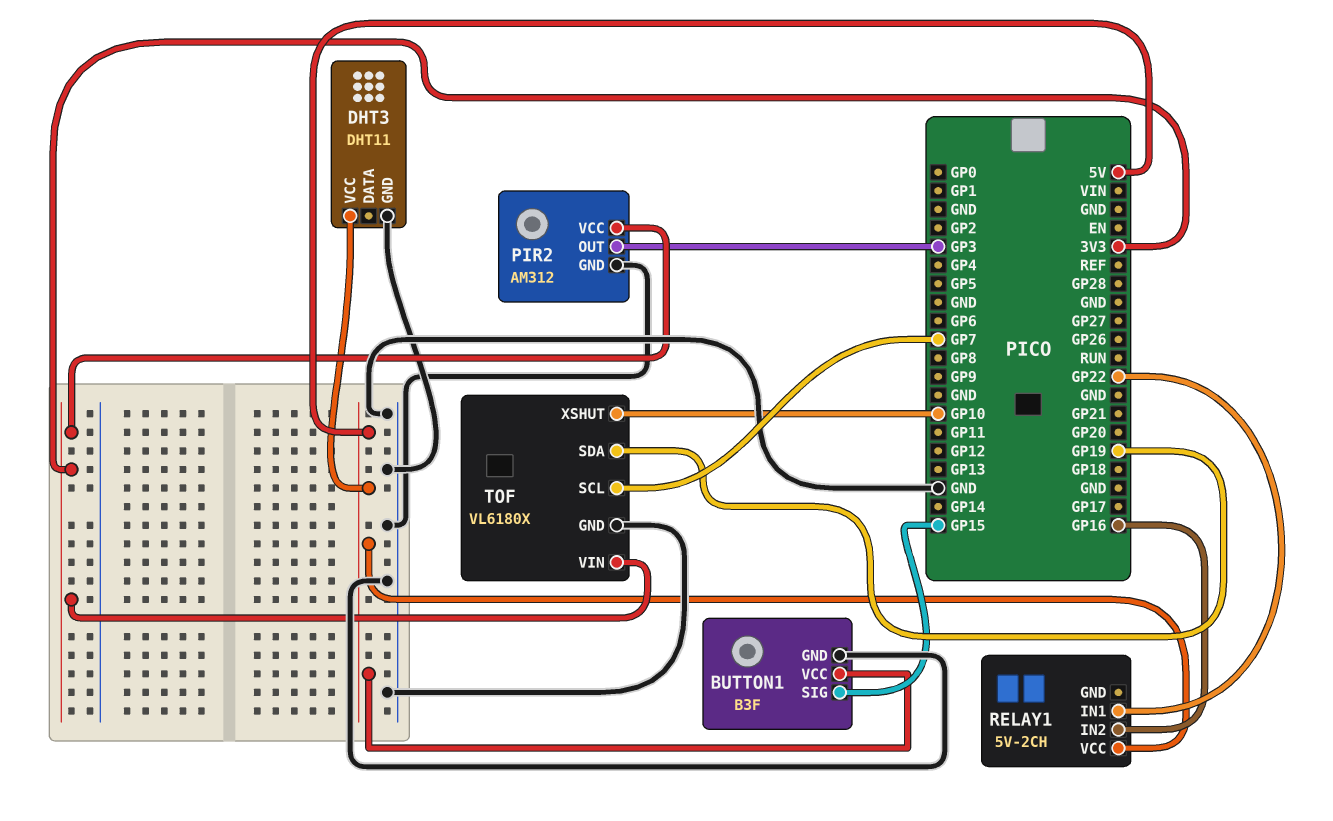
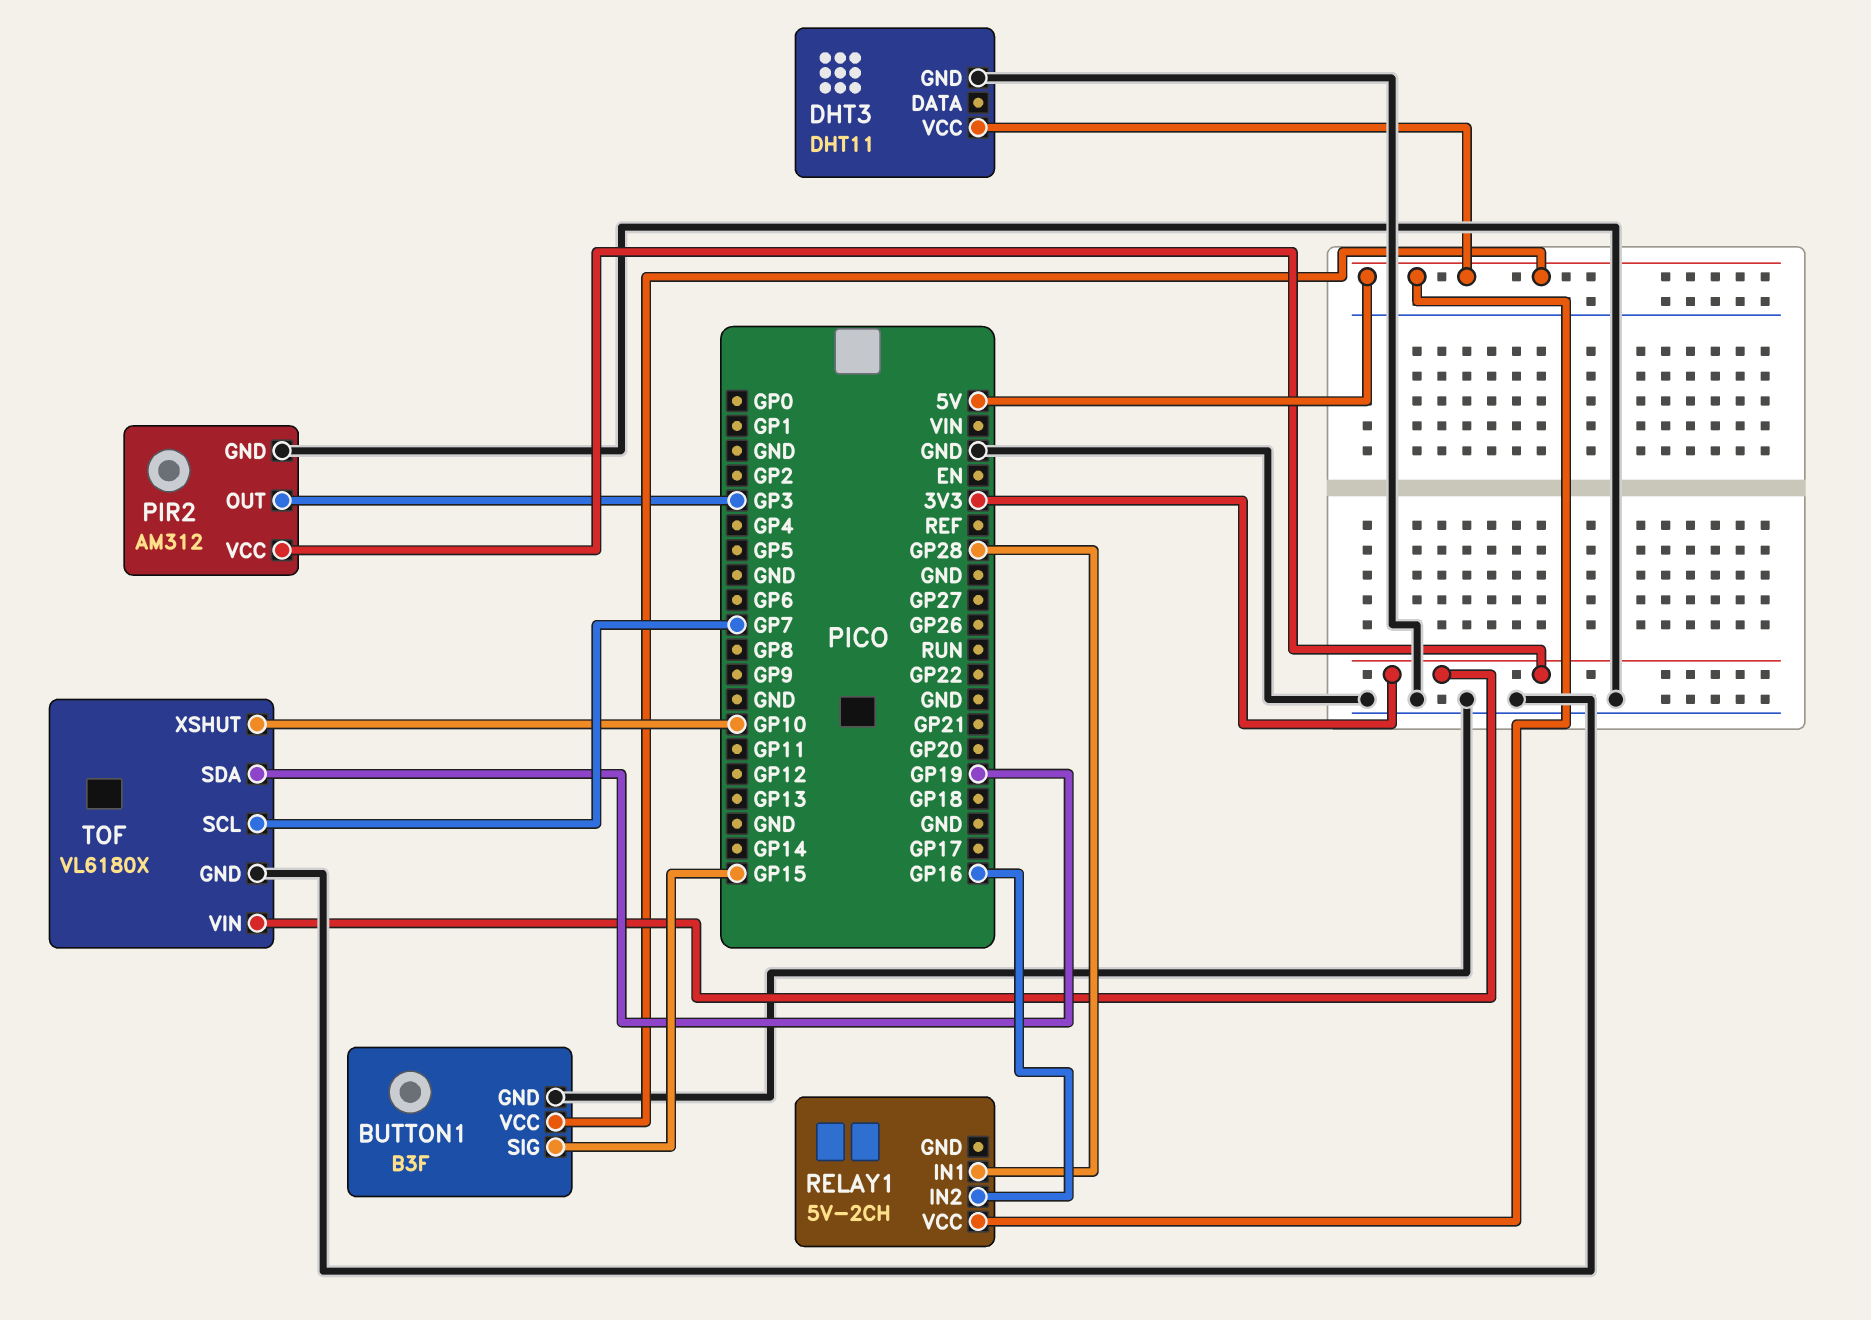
RELAY1 pin IN1: GP22 -> GP28

